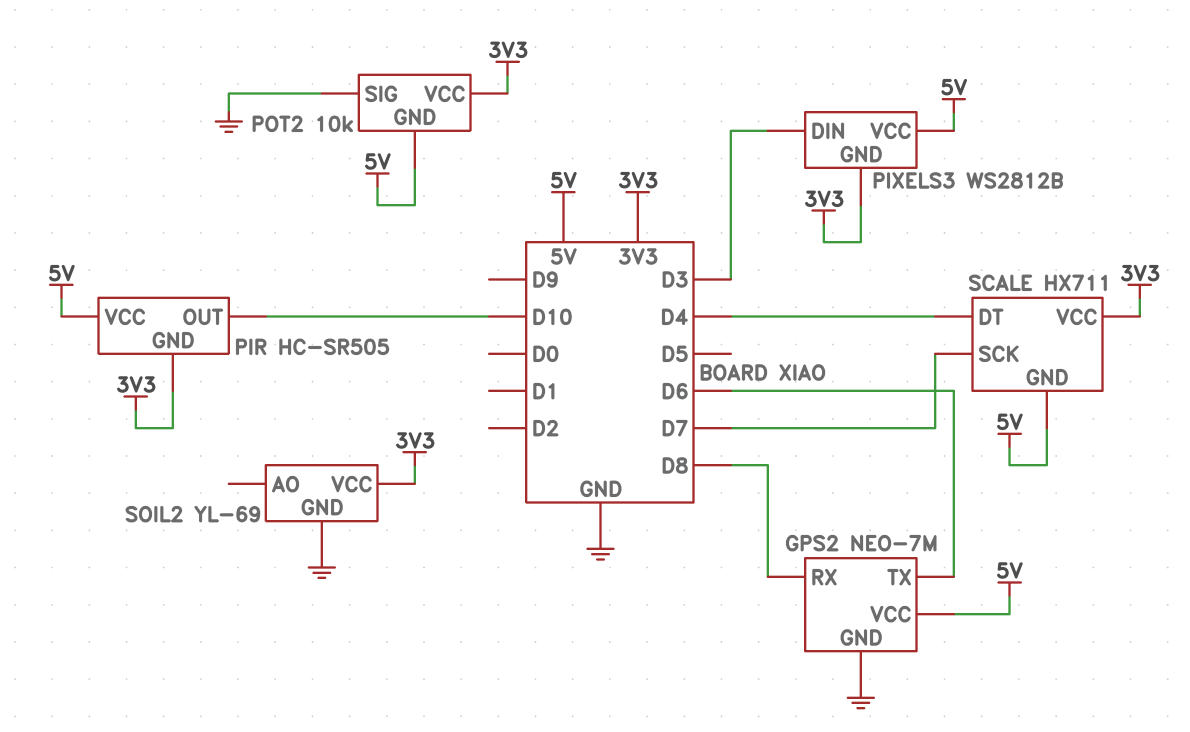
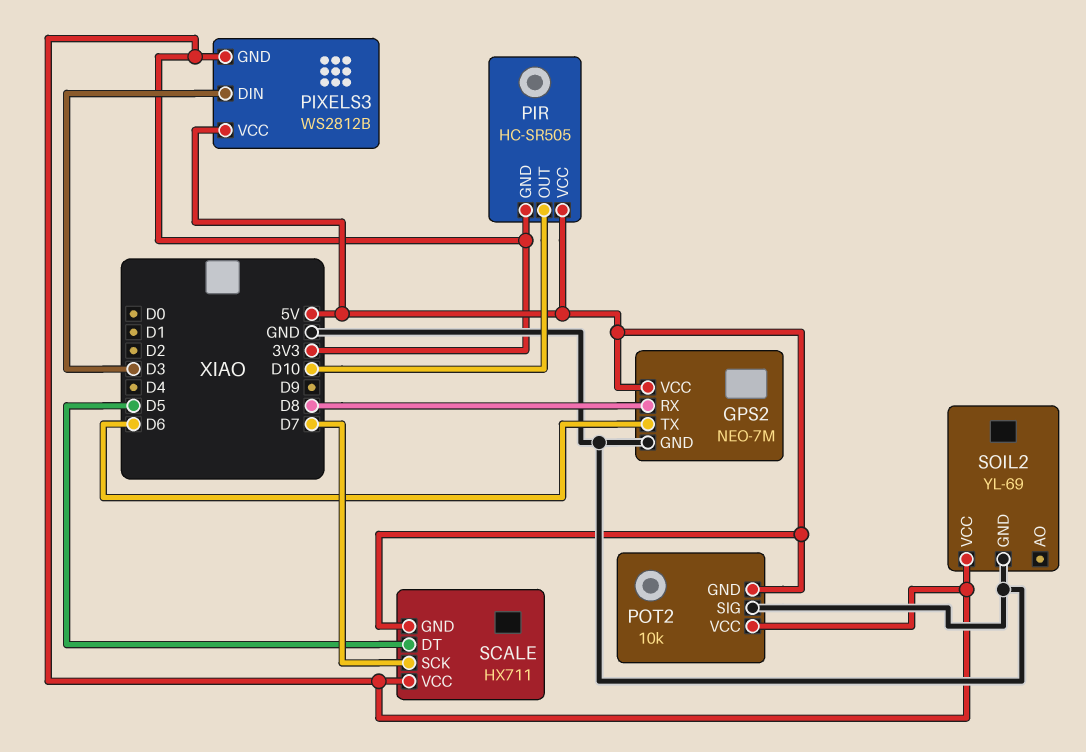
SCALE pin DT: D4 -> D5

